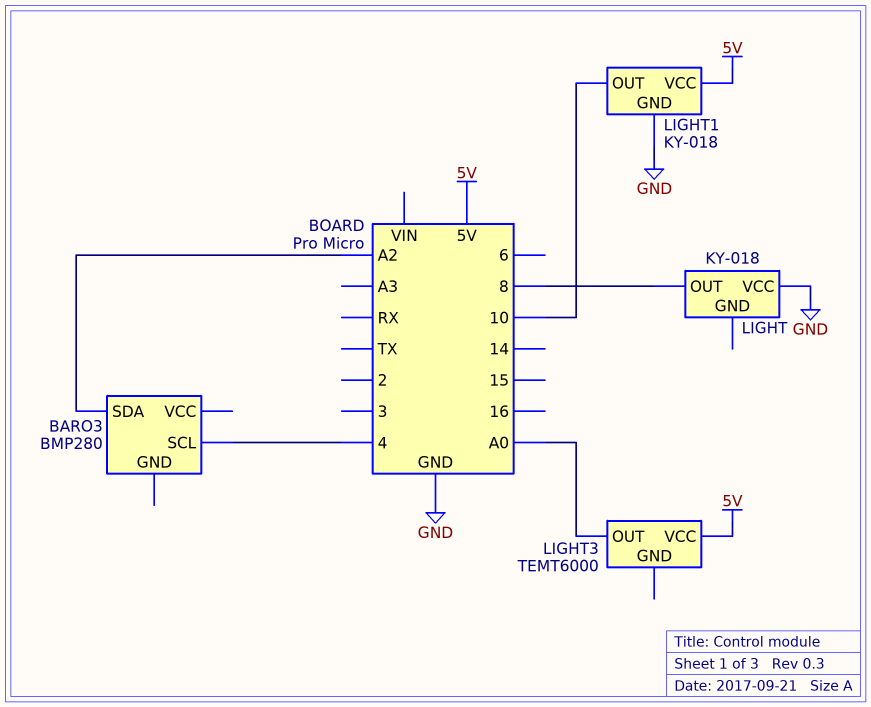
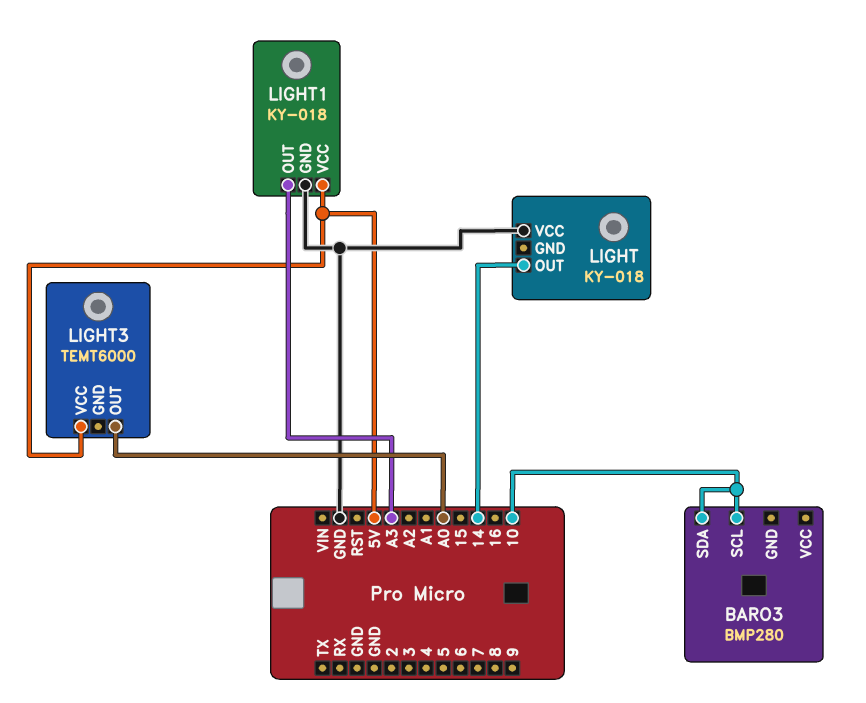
BARO3 pin SCL: 4 -> 10
BARO3 pin SDA: A2 -> 10
LIGHT pin OUT: 8 -> 14
LIGHT1 pin OUT: 10 -> A3

